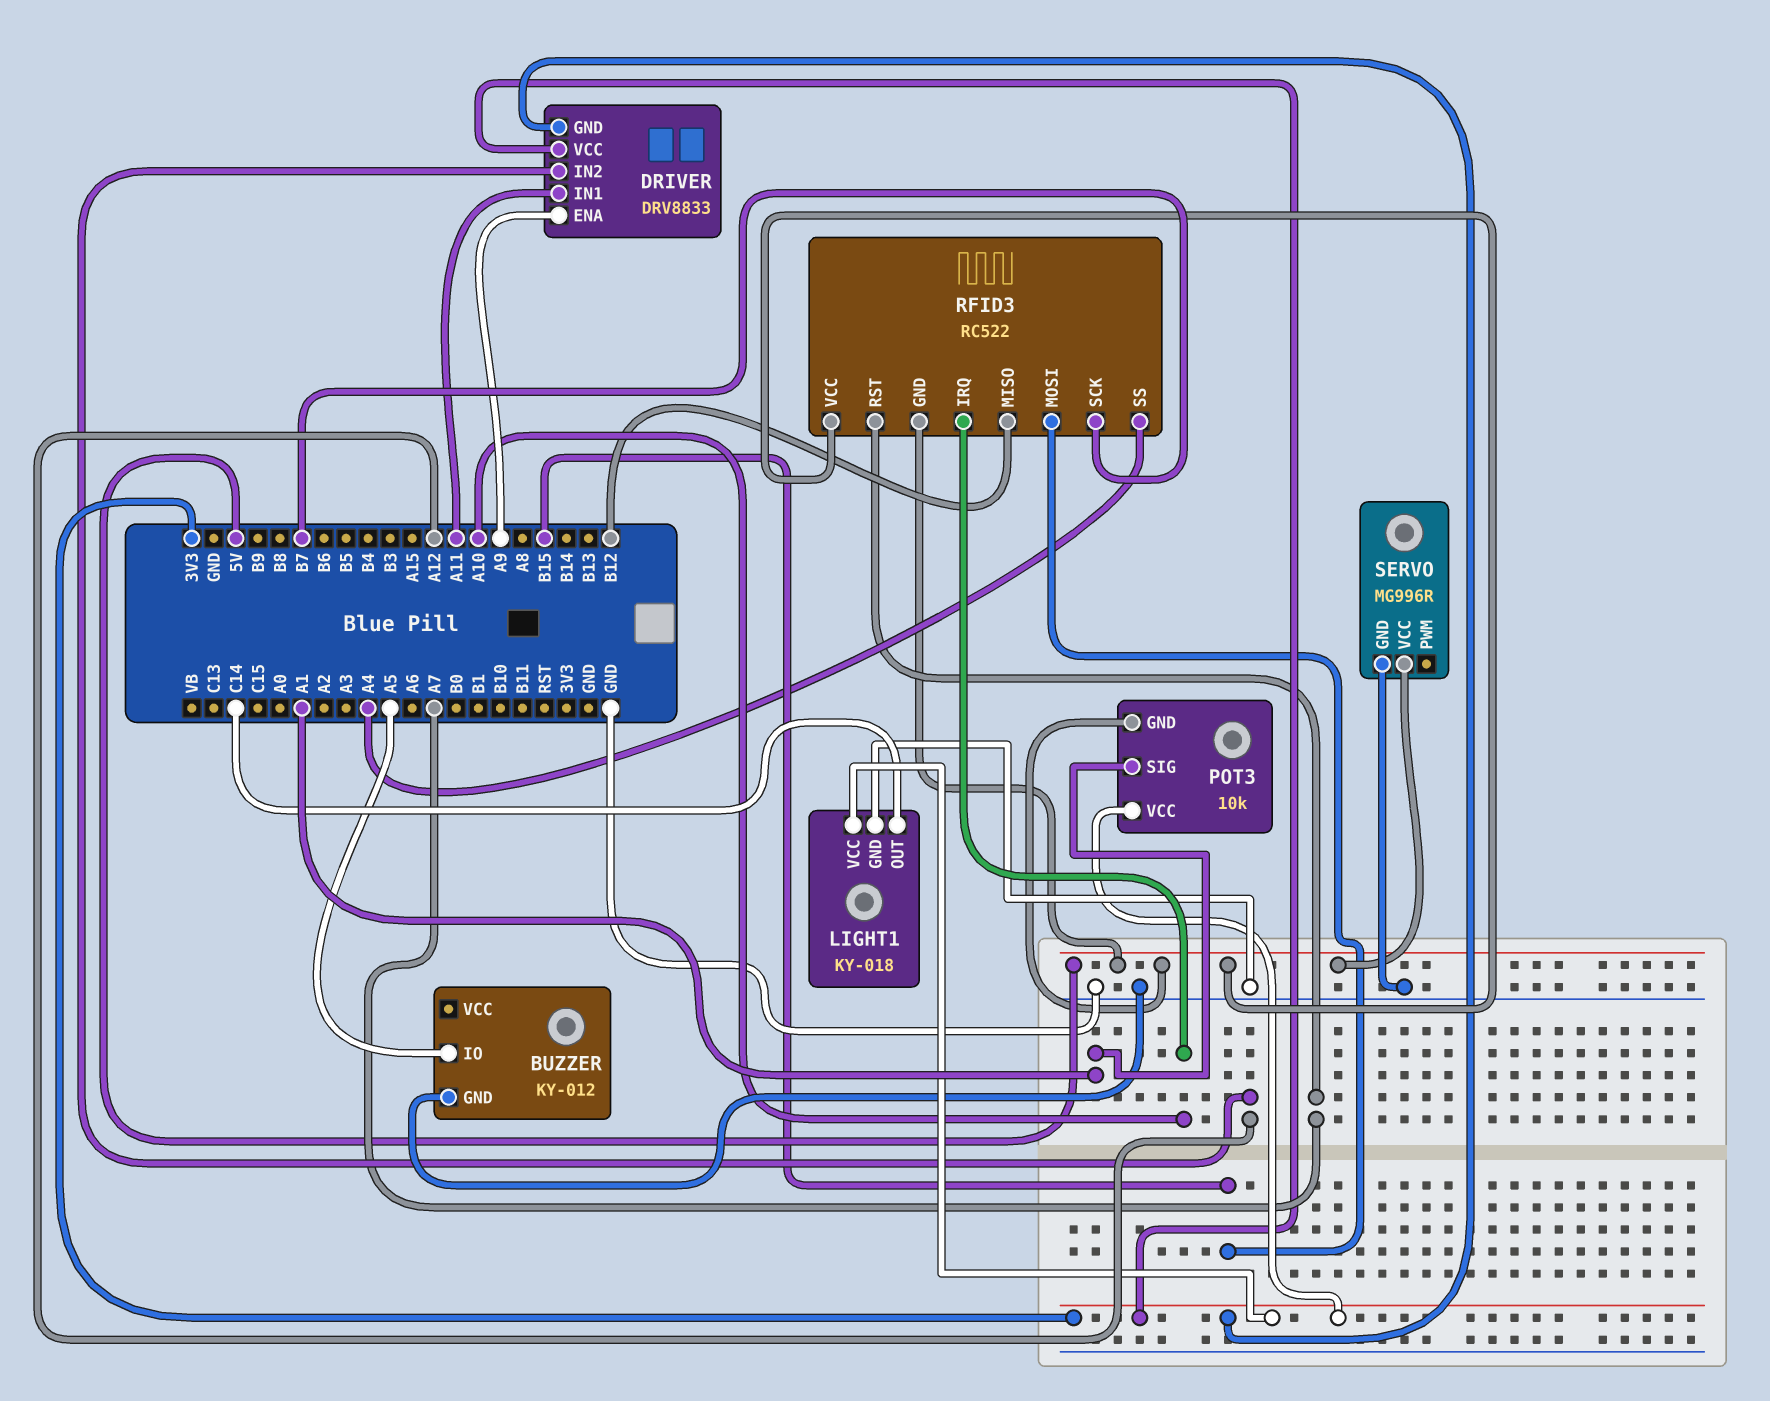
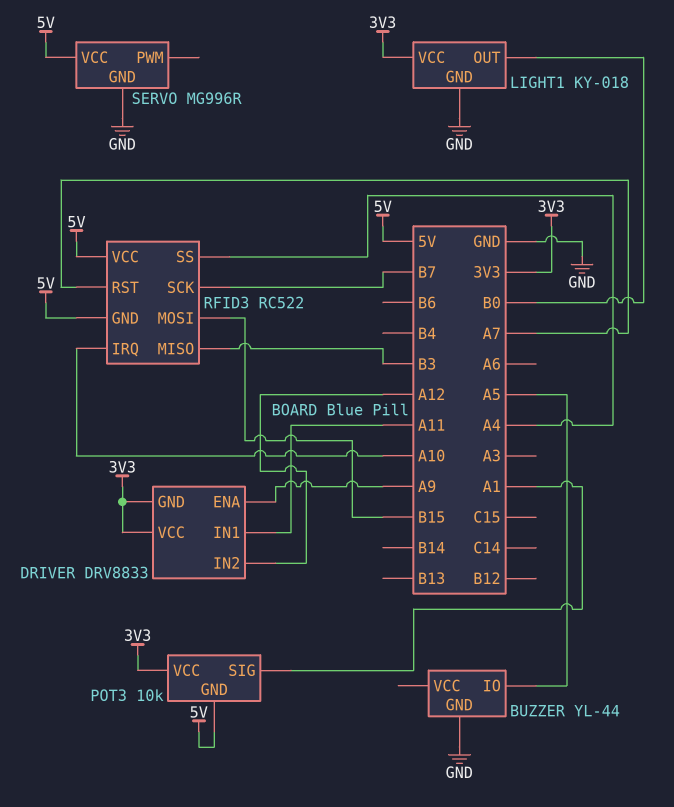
BUZZER: KY-012 -> YL-44
LIGHT1 pin OUT: C14 -> B0
RFID3 pin MISO: B12 -> B3

